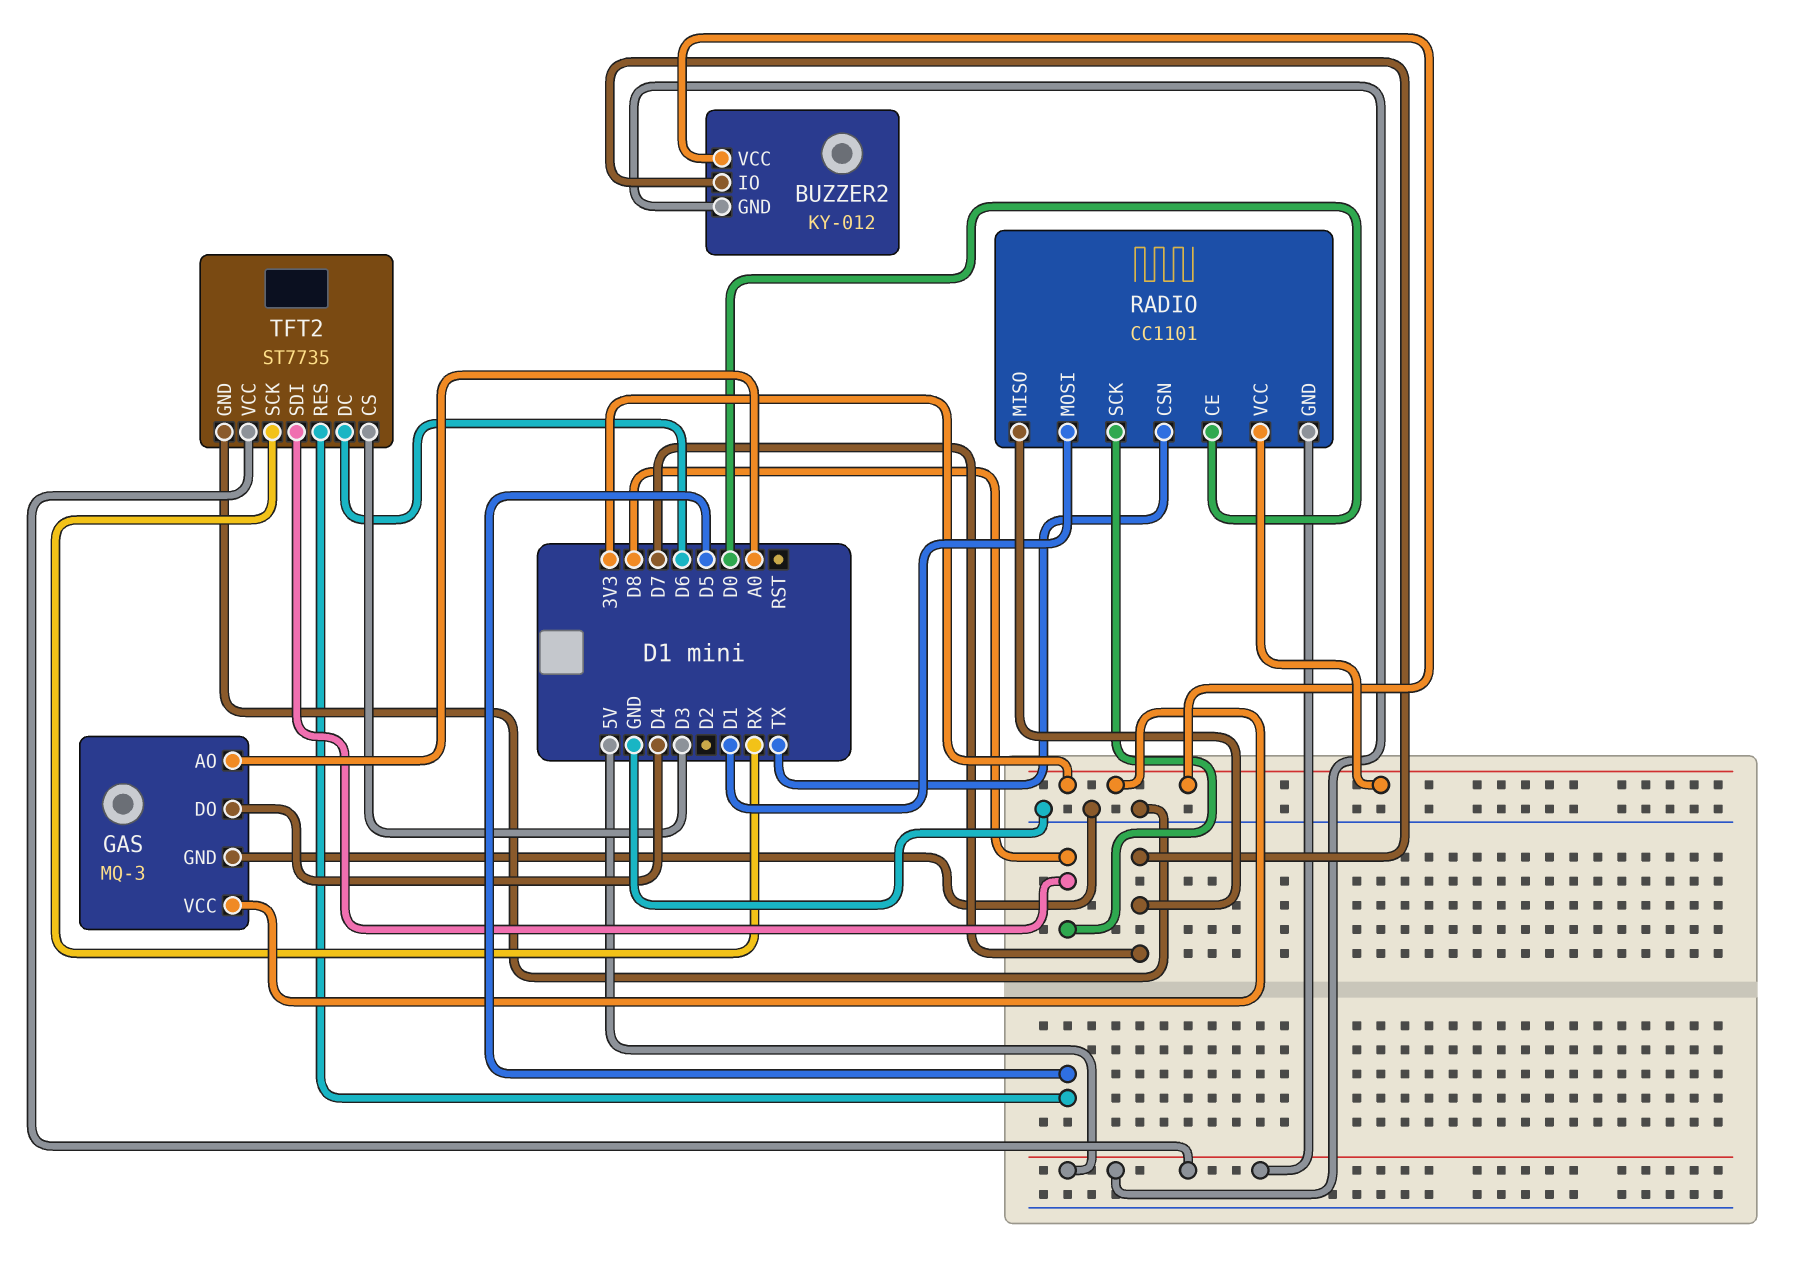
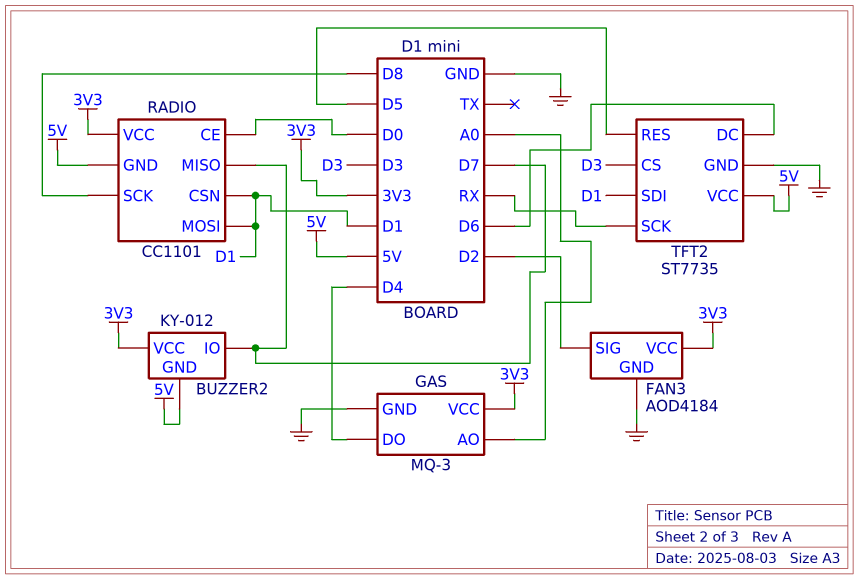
FAN3: none -> AOD4184
FAN3 pin GND: none -> GND
FAN3 pin SIG: none -> D2
FAN3 pin VCC: none -> 3V3
RADIO pin CSN: TX -> D1
TFT2 pin SDI: D8 -> D1

